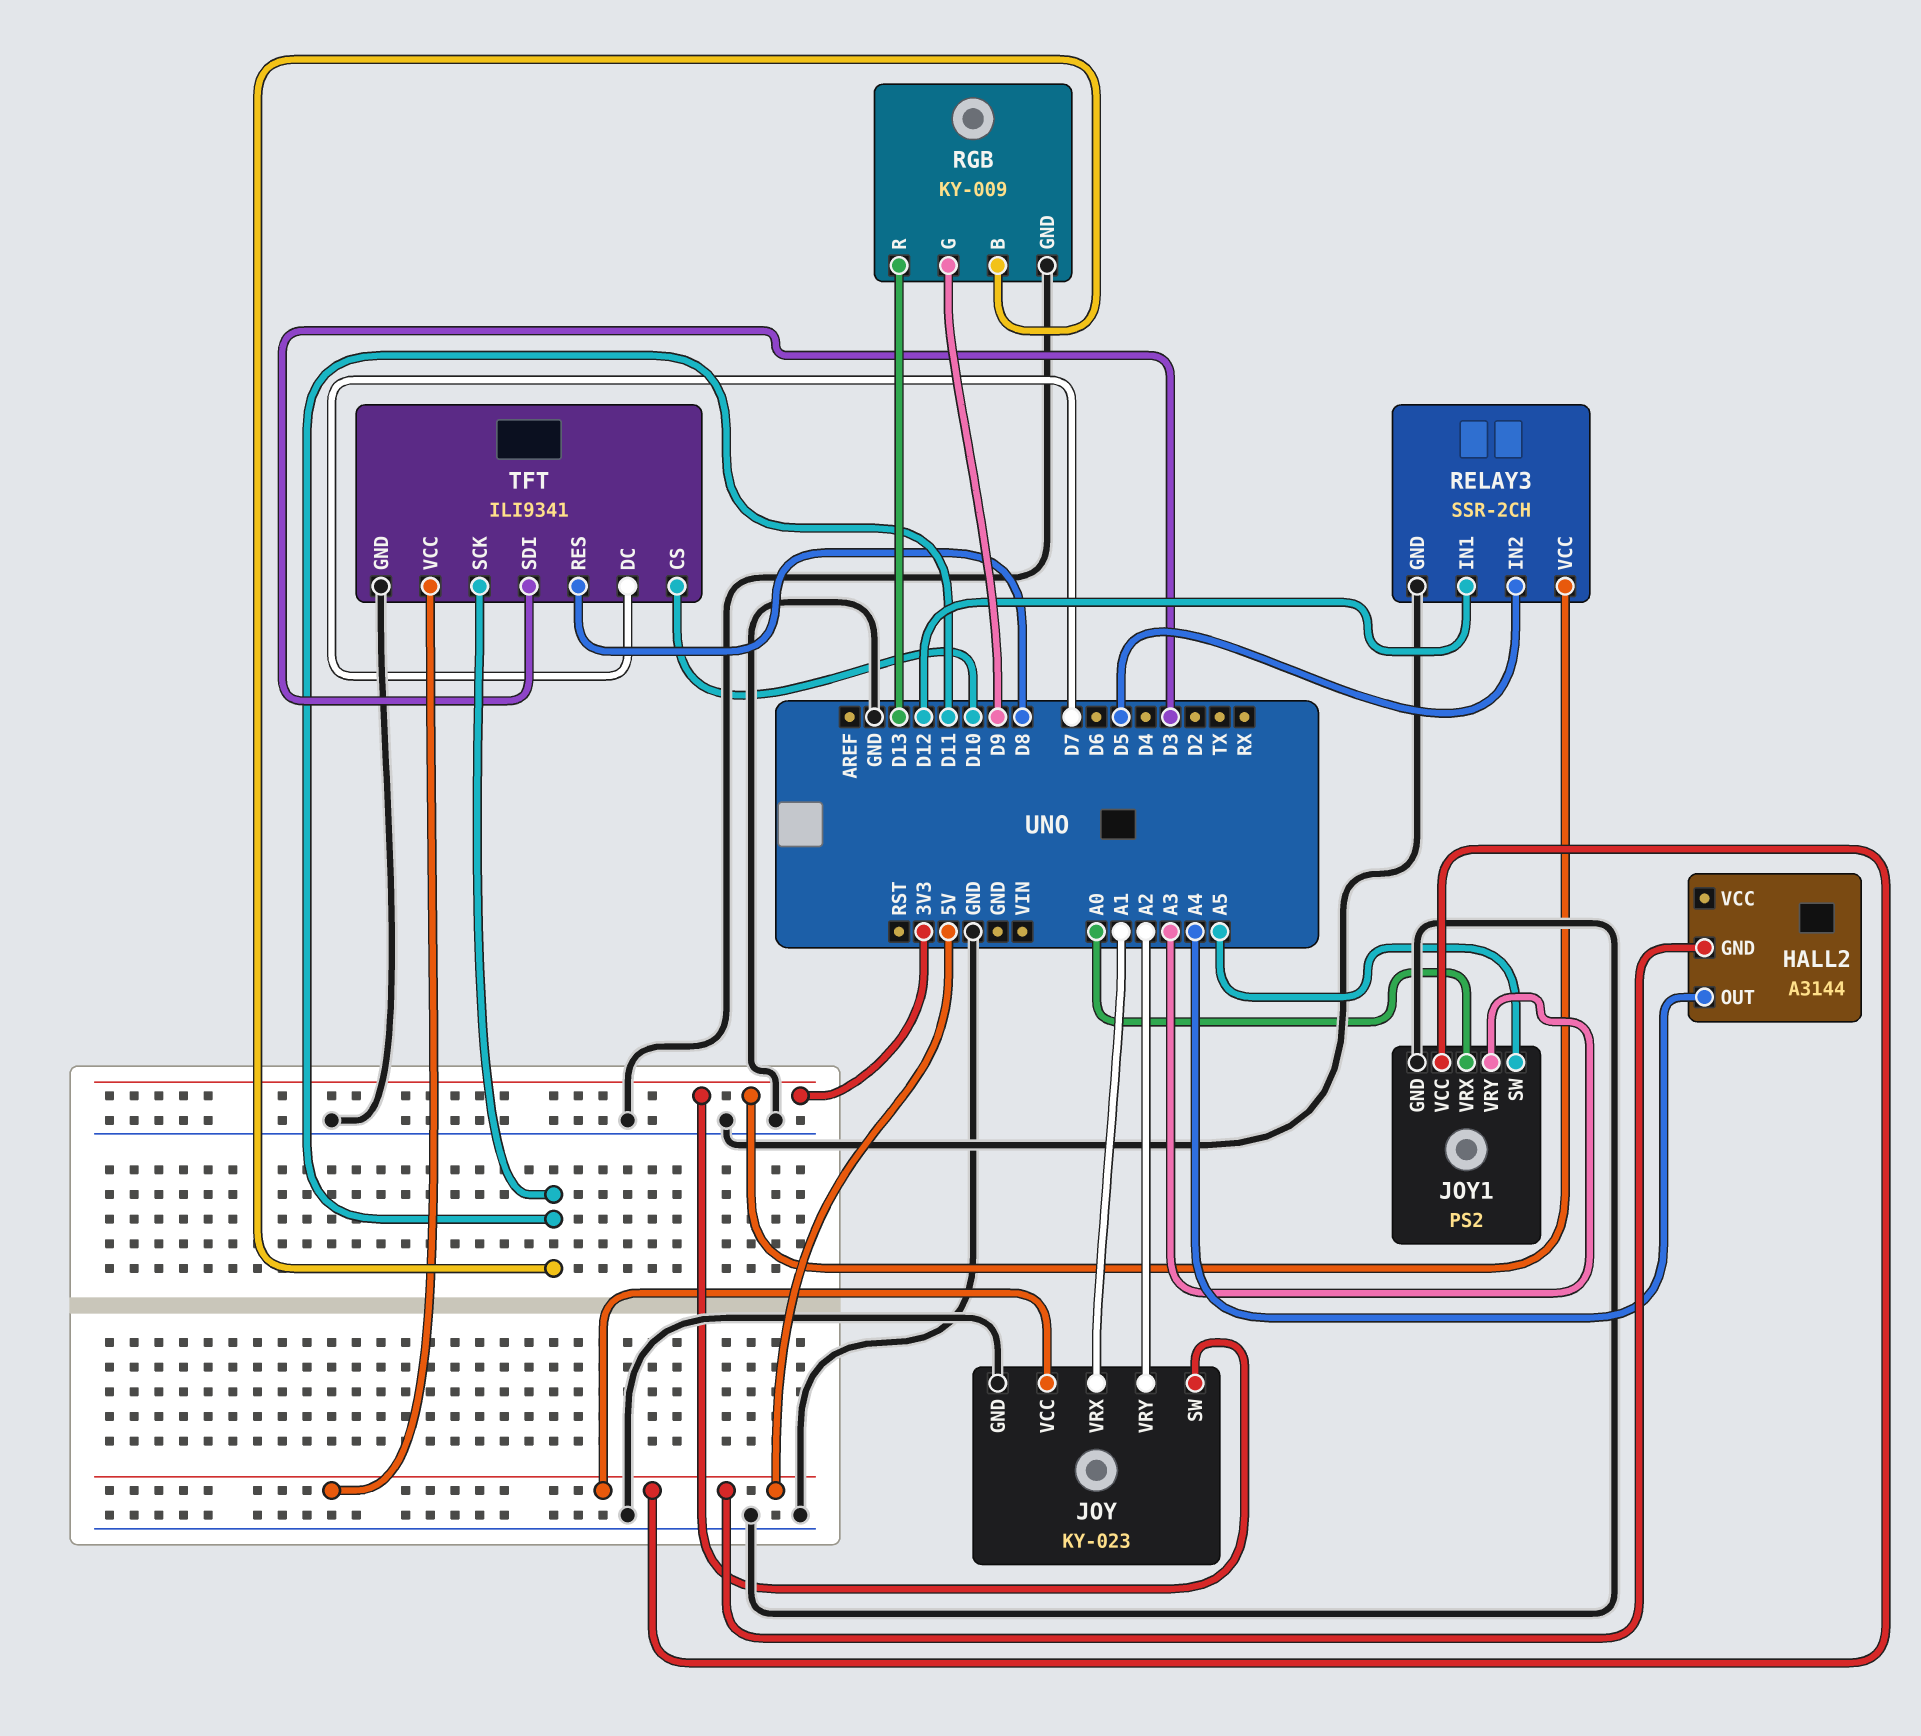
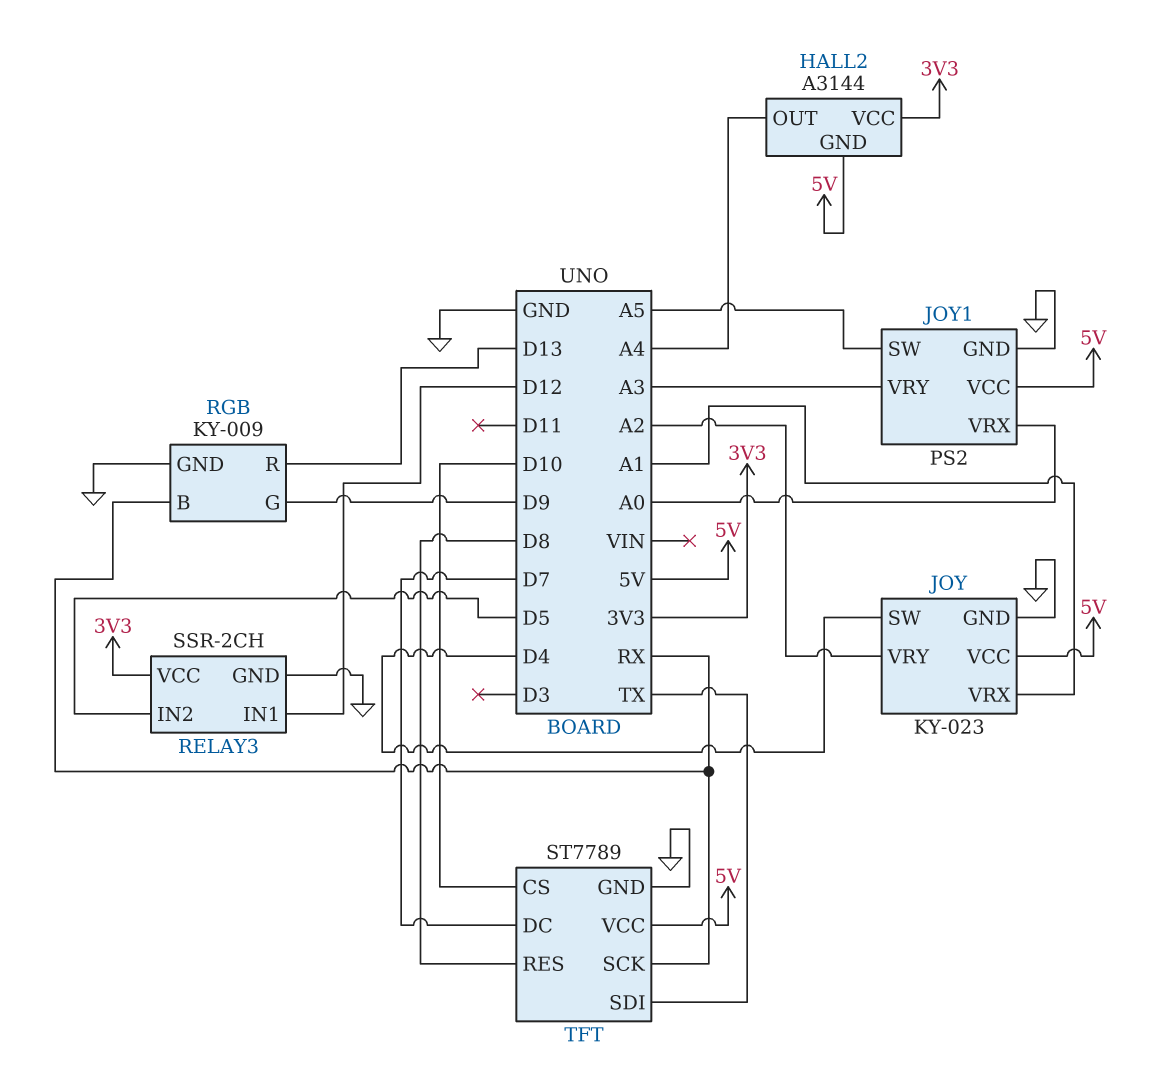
HALL2 pin VCC: none -> 3V3
JOY pin SW: 3V3 -> D4
RGB pin B: D11 -> RX
TFT: ILI9341 -> ST7789
TFT pin SCK: D11 -> RX
TFT pin SDI: D3 -> TX

